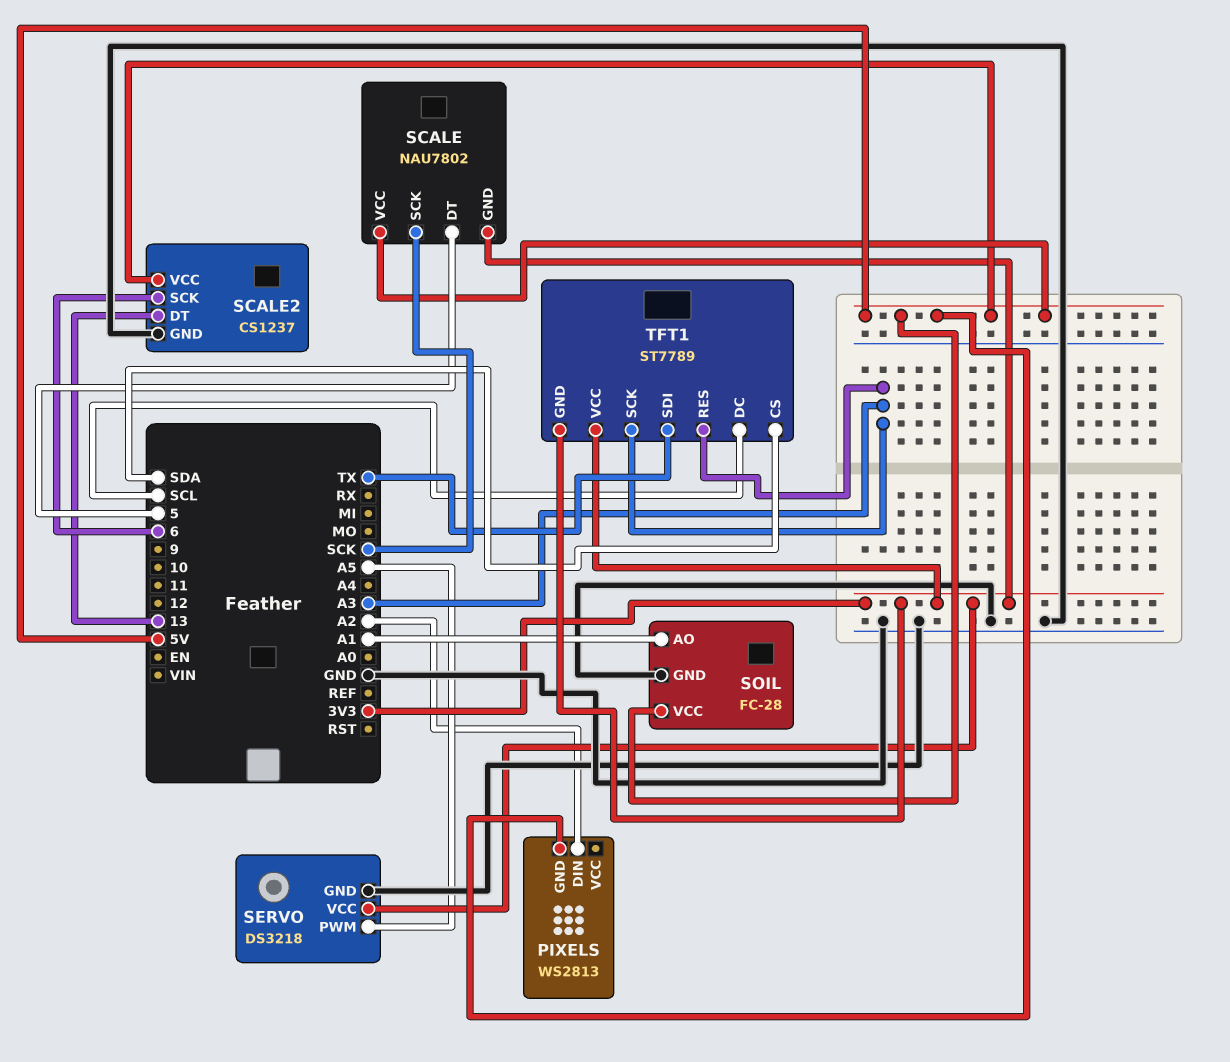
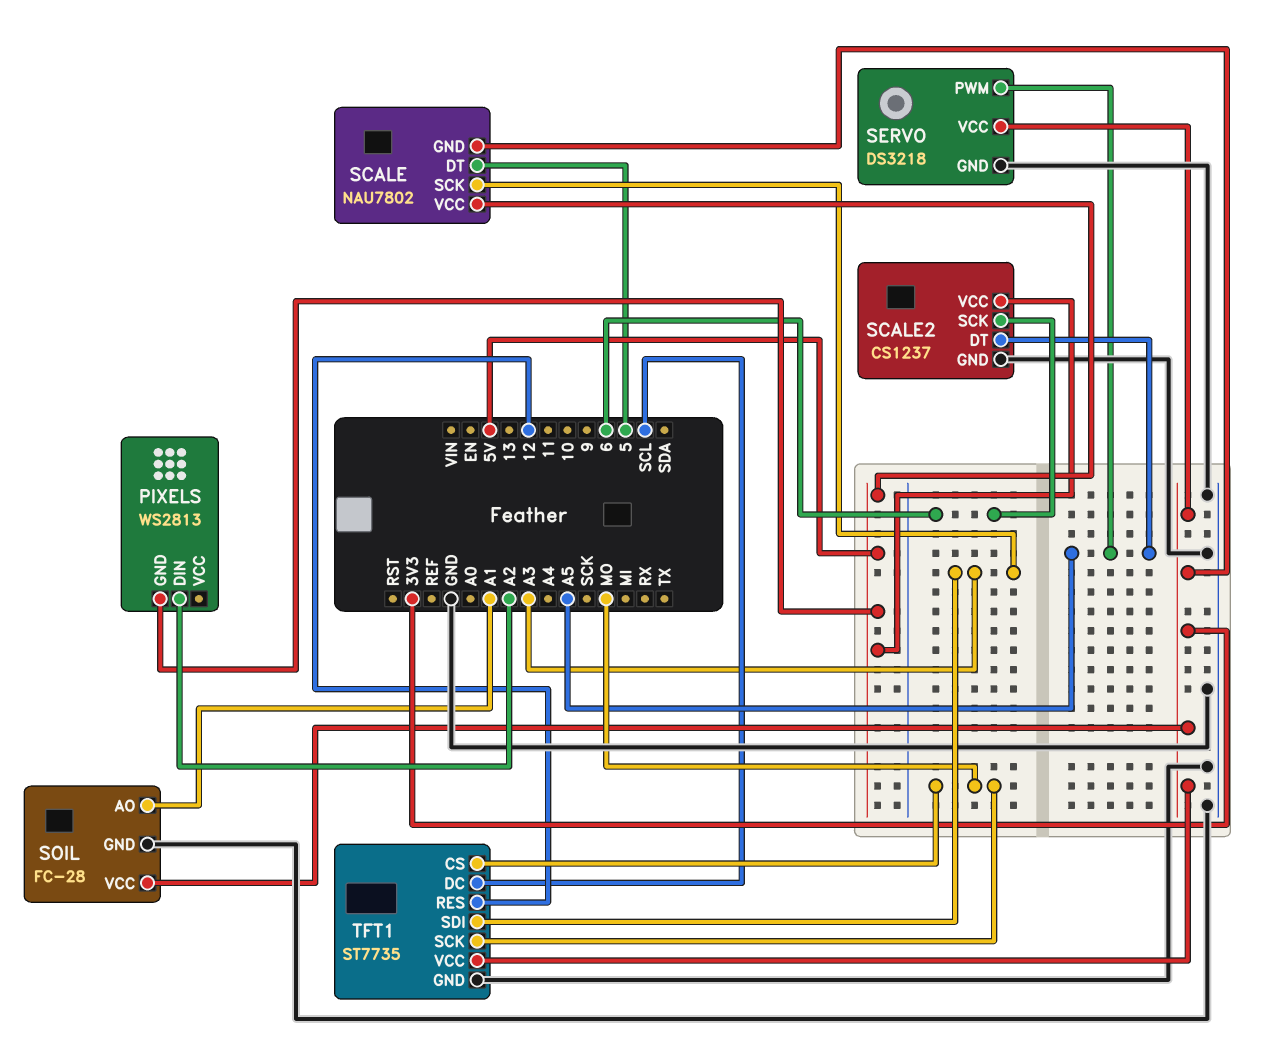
SCALE pin SCK: SCK -> A3
SCALE2 pin DT: 13 -> A5
SOIL pin VCC: 5V -> 3V3
TFT1: ST7789 -> ST7735
TFT1 pin CS: SDA -> MO
TFT1 pin GND: 3V3 -> GND
TFT1 pin RES: A3 -> 12
TFT1 pin SCK: A3 -> MO
TFT1 pin SDI: TX -> A3

